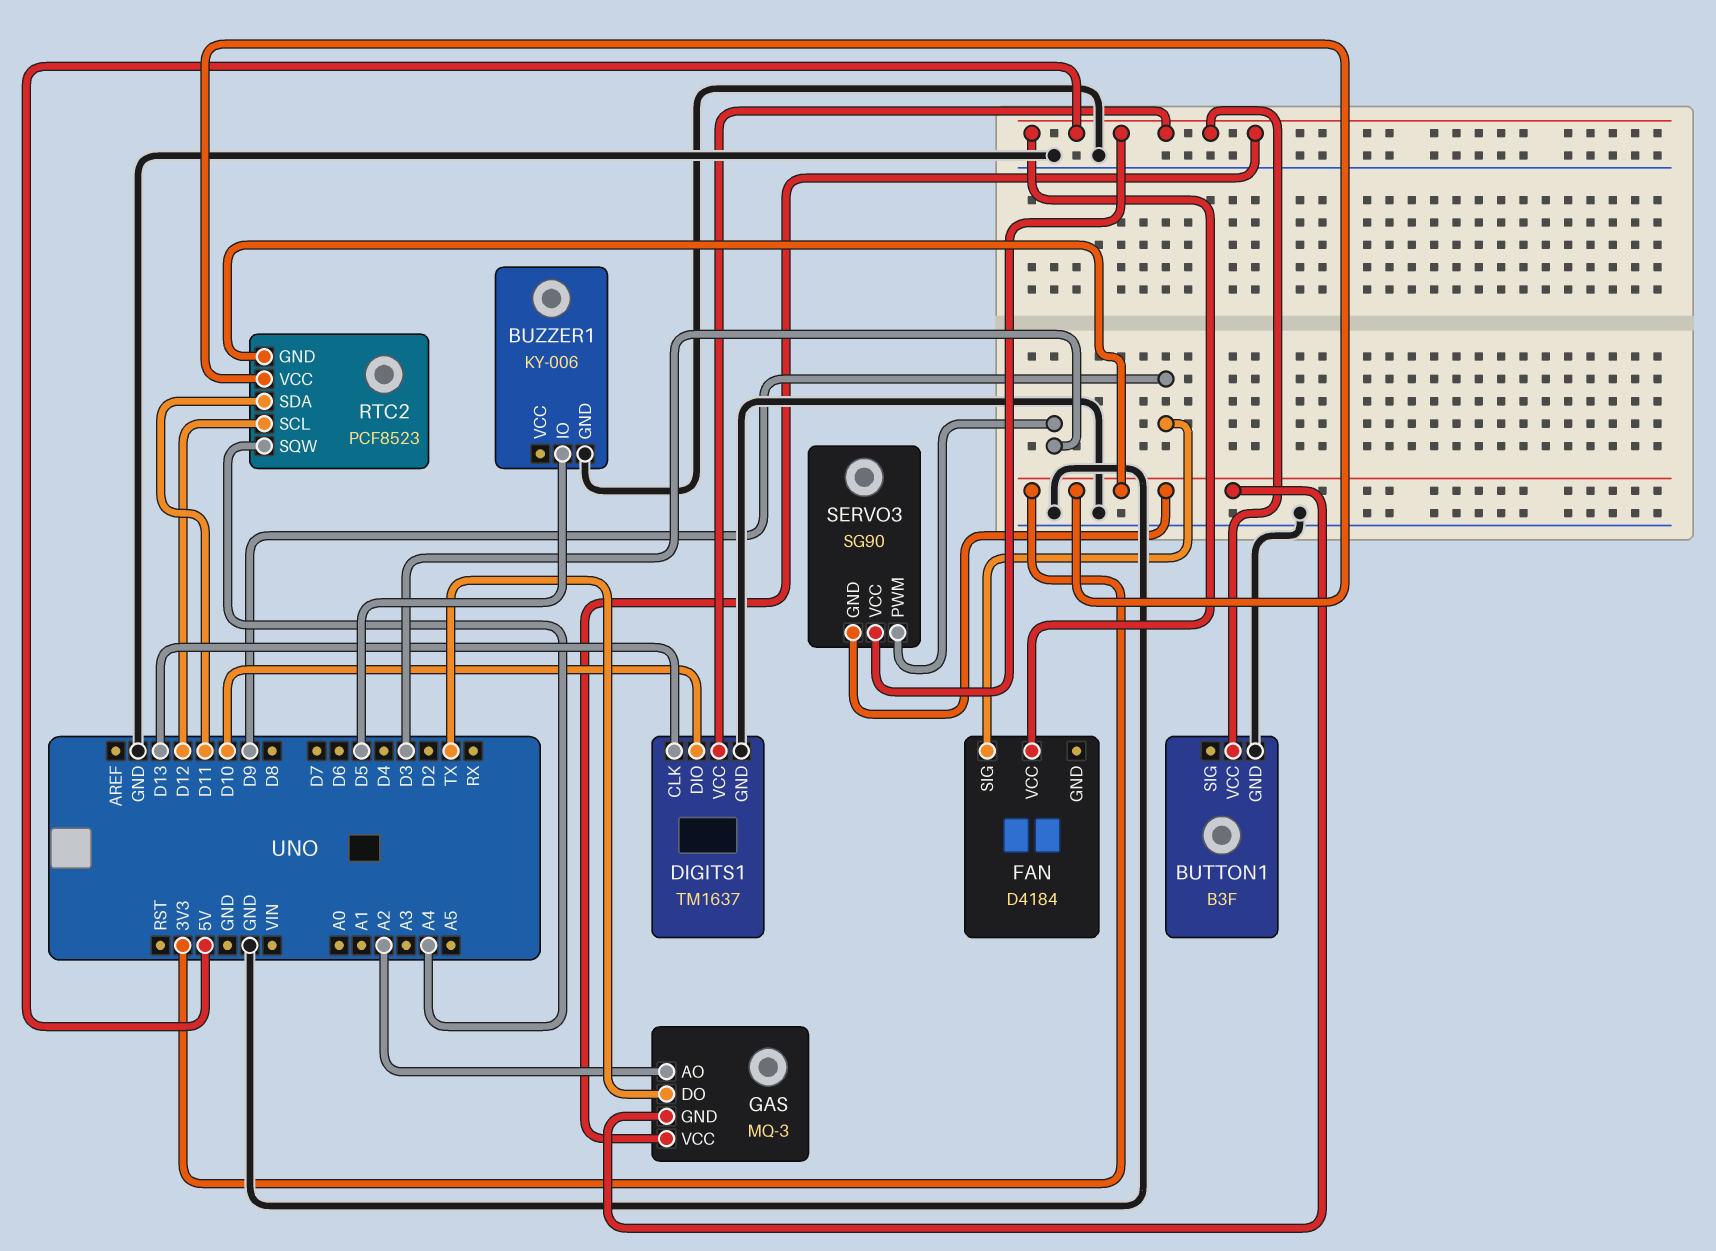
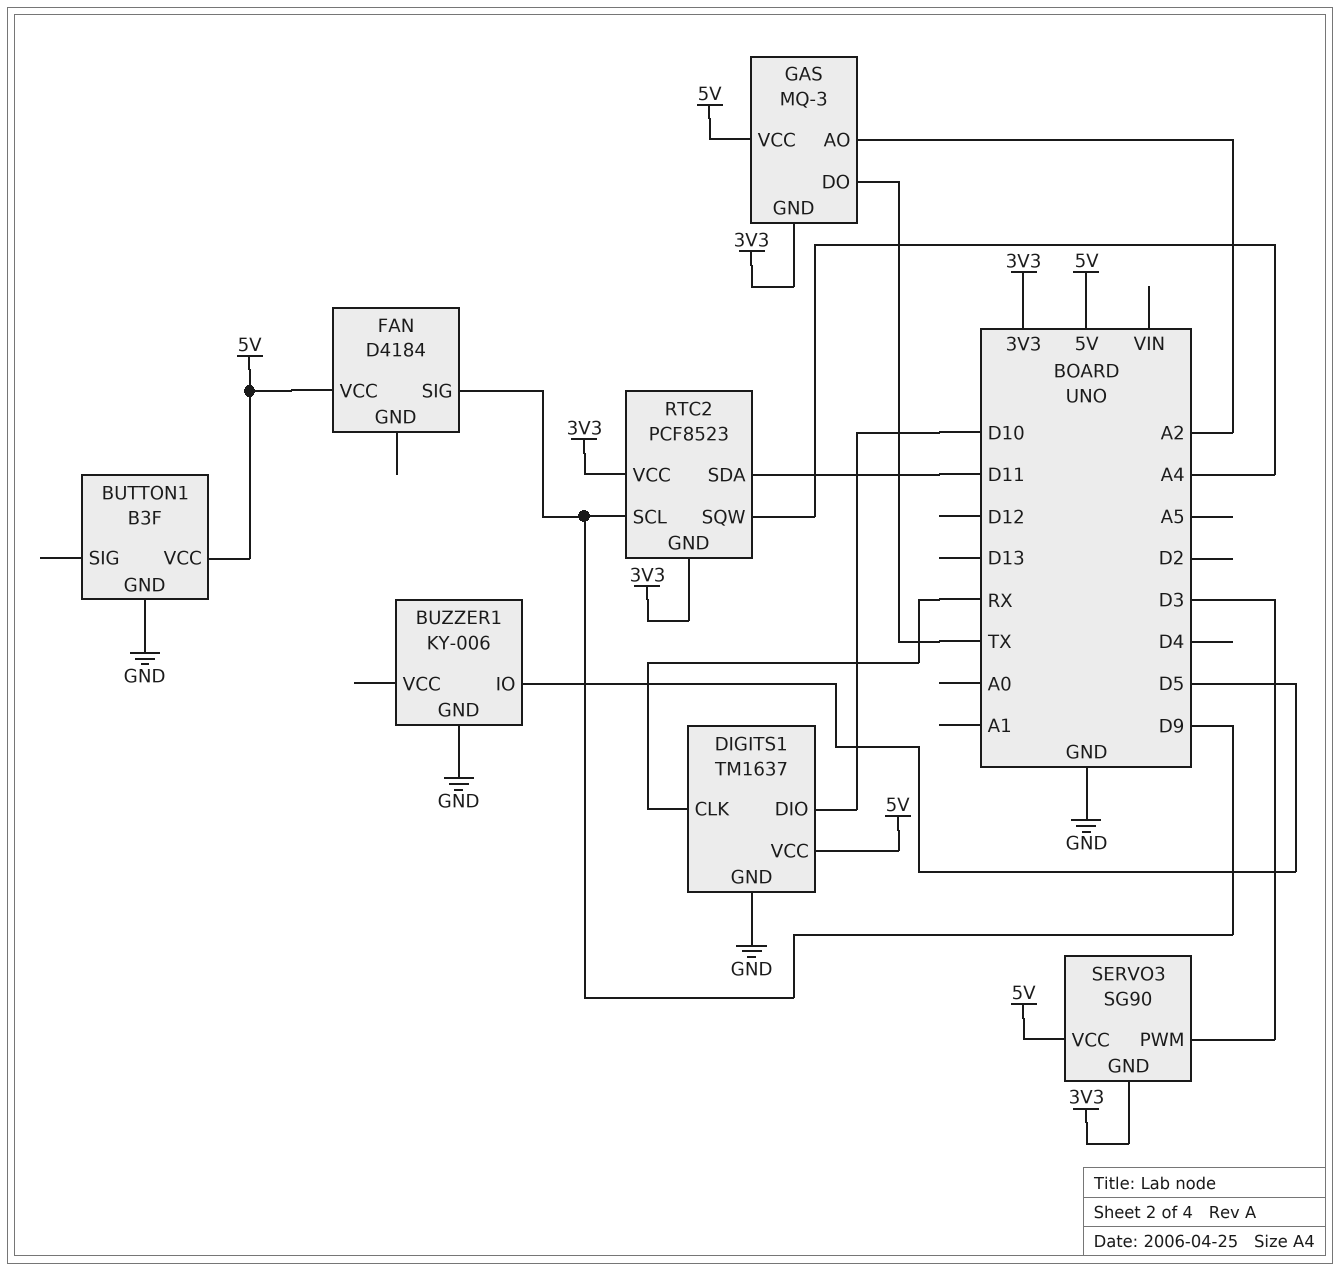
DIGITS1 pin CLK: D13 -> RX
RTC2 pin SCL: D12 -> D9

